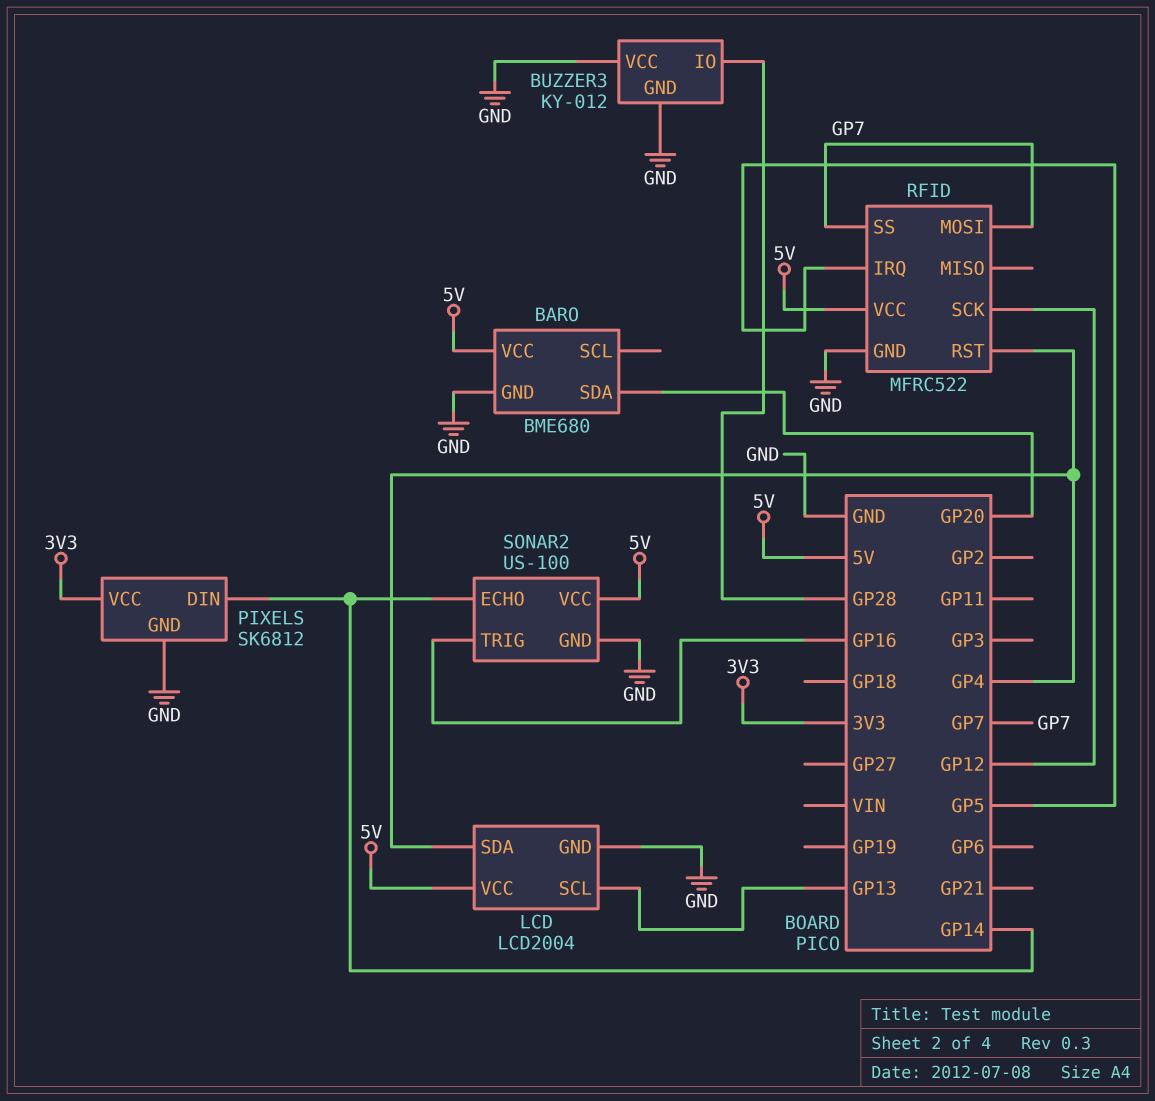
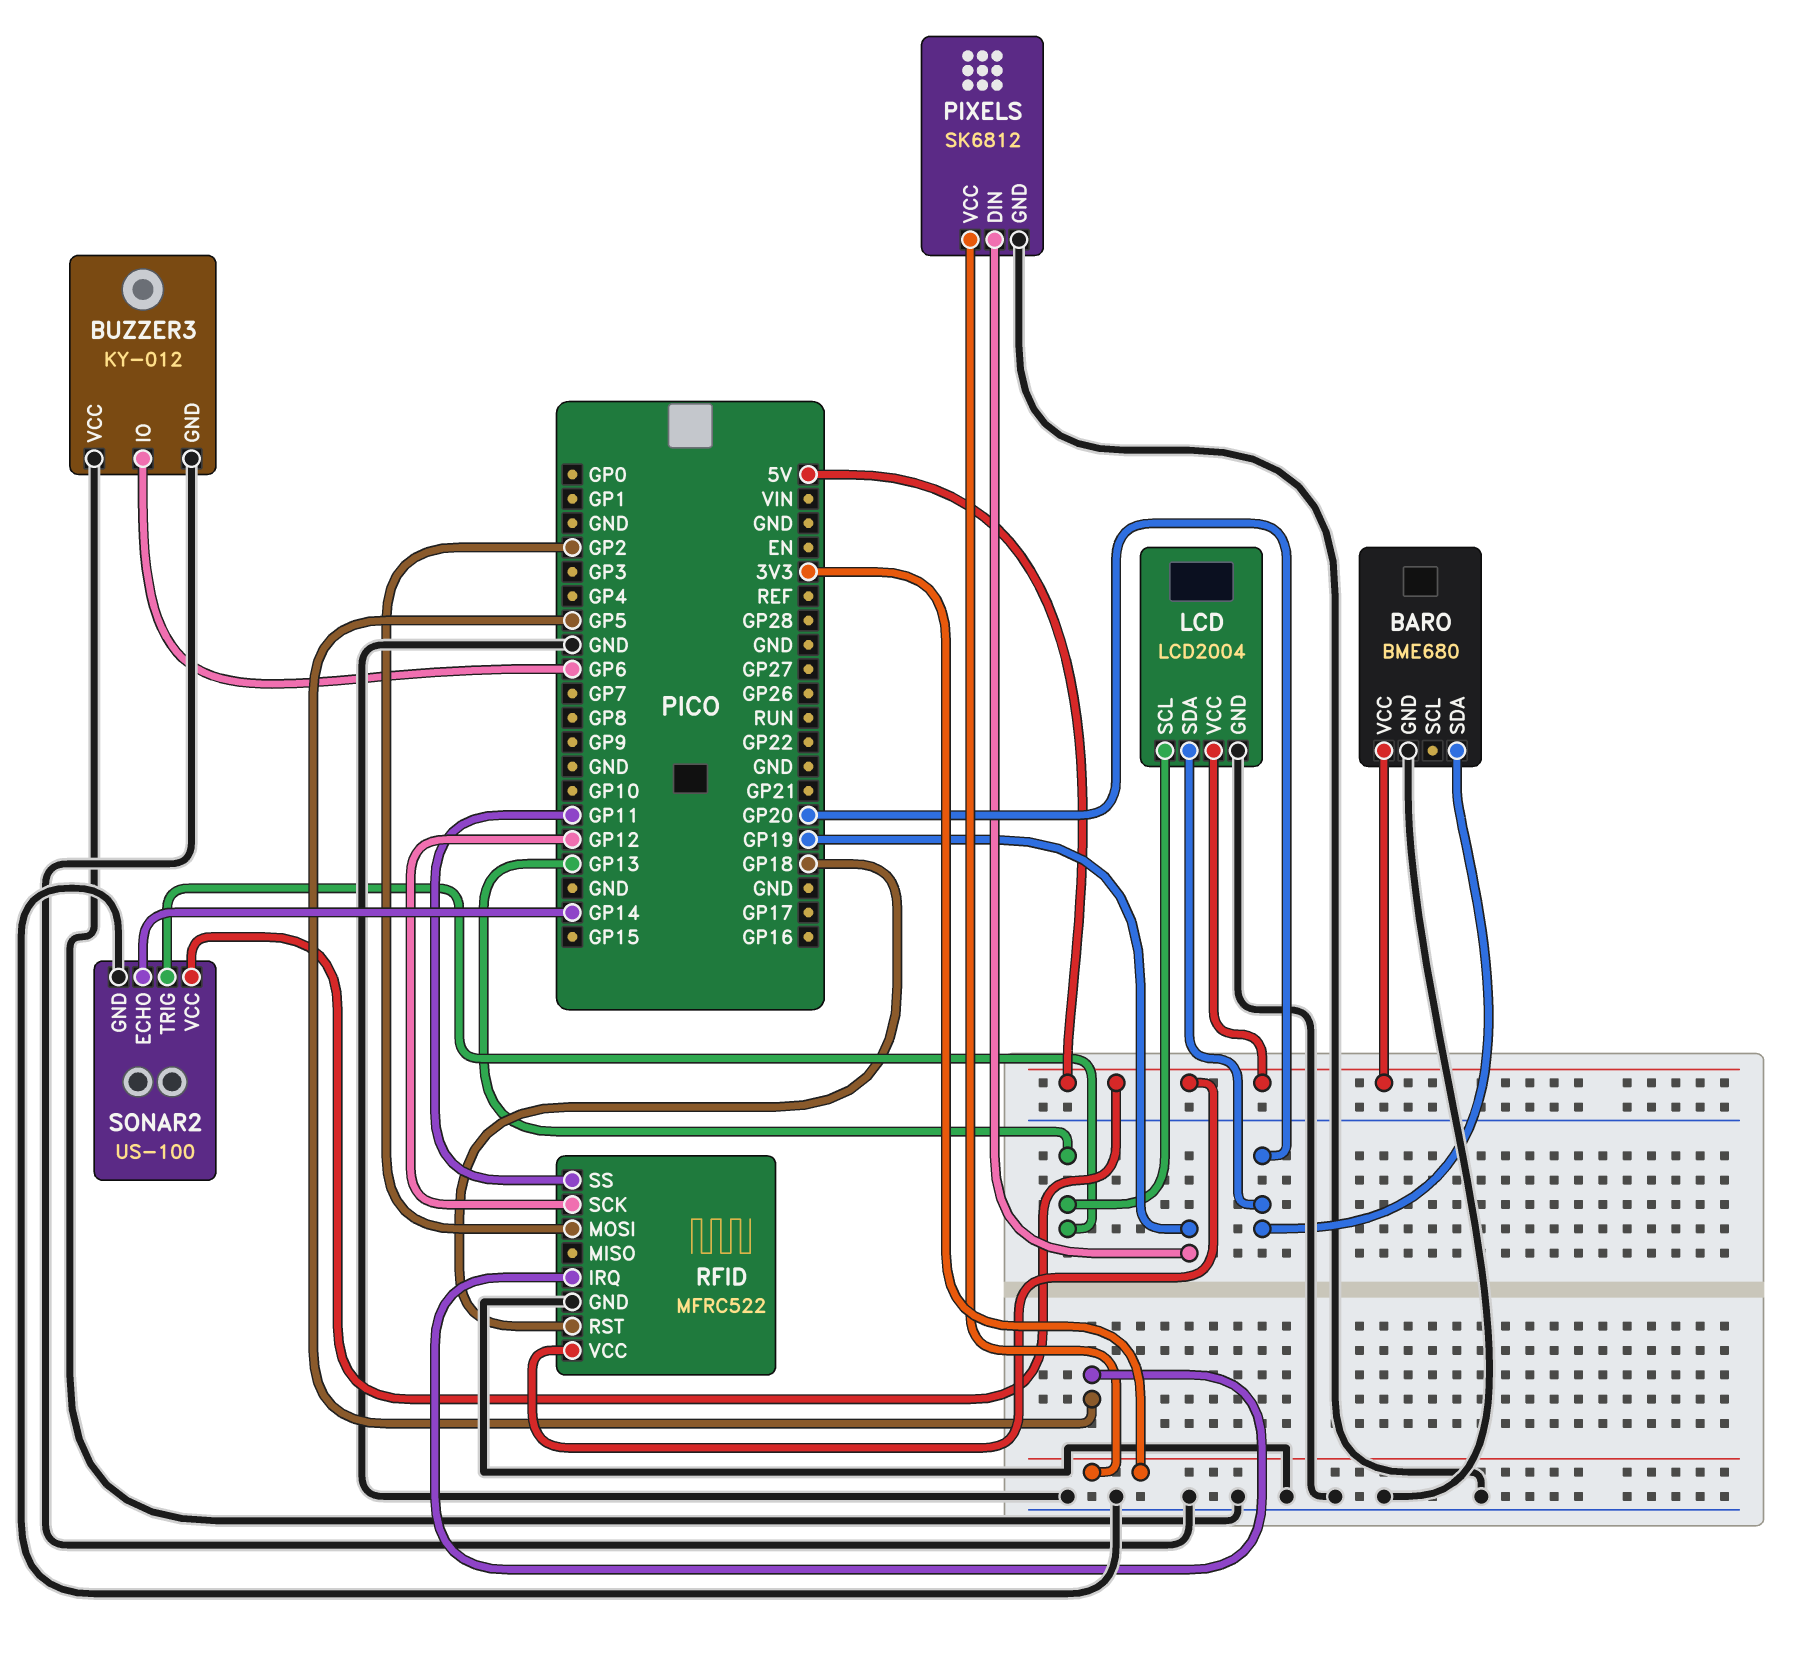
BUZZER3 pin IO: GP28 -> GP6
LCD pin SDA: GP4 -> GP20
PIXELS pin DIN: GP14 -> GP19
RFID pin MOSI: GP7 -> GP2
RFID pin RST: GP4 -> GP18
RFID pin SS: GP7 -> GP11
SONAR2 pin TRIG: GP16 -> GP13

